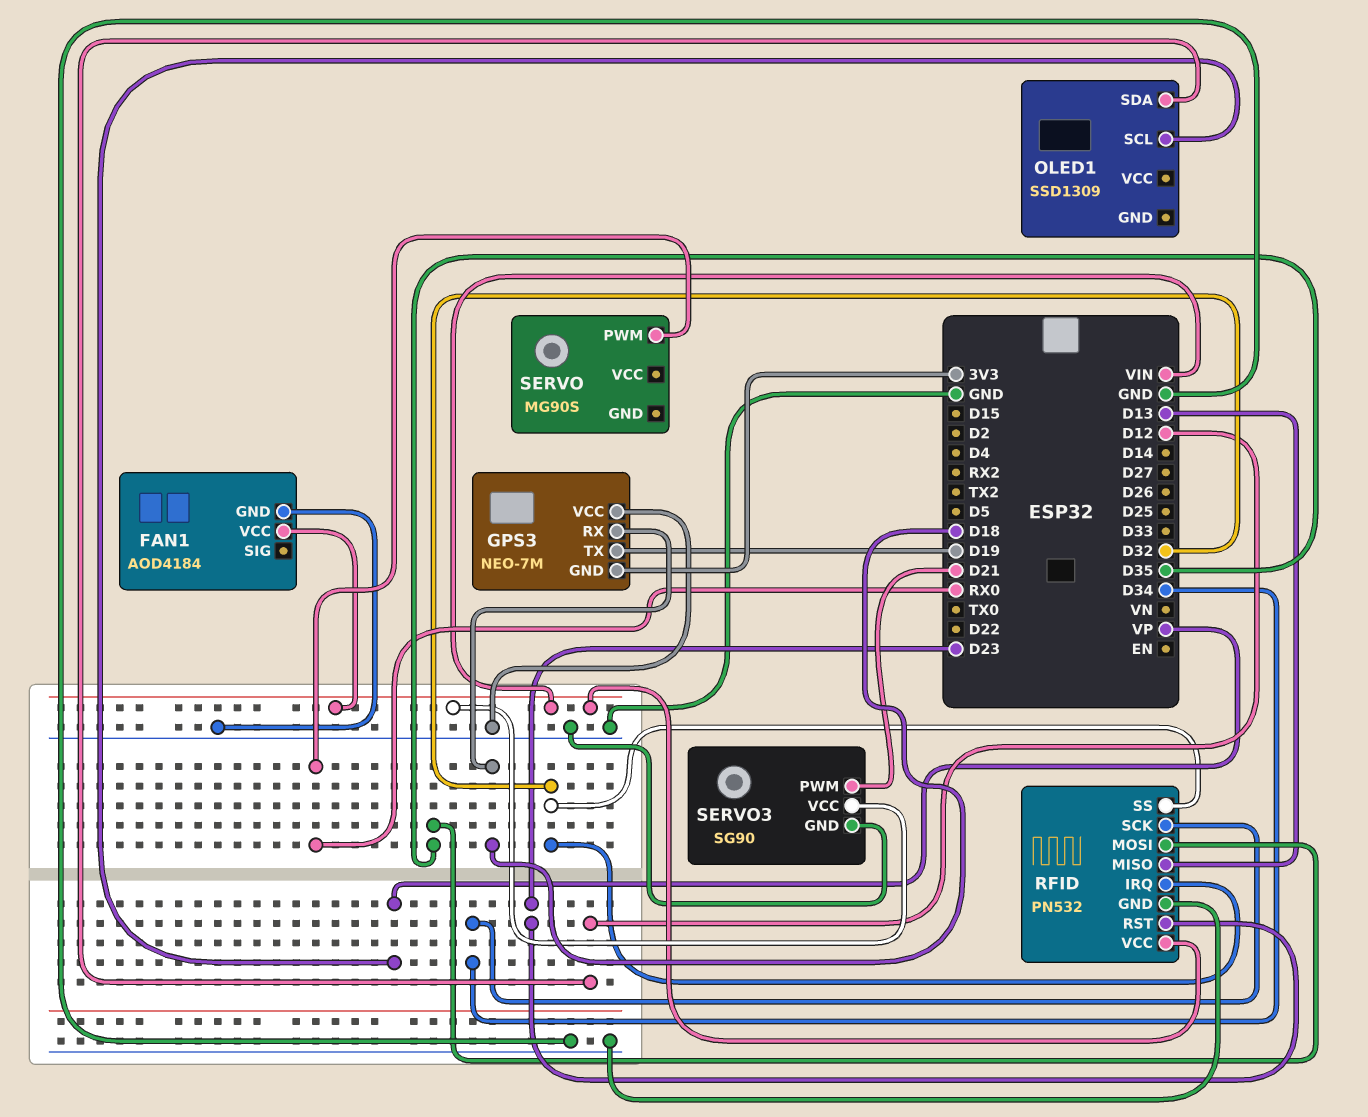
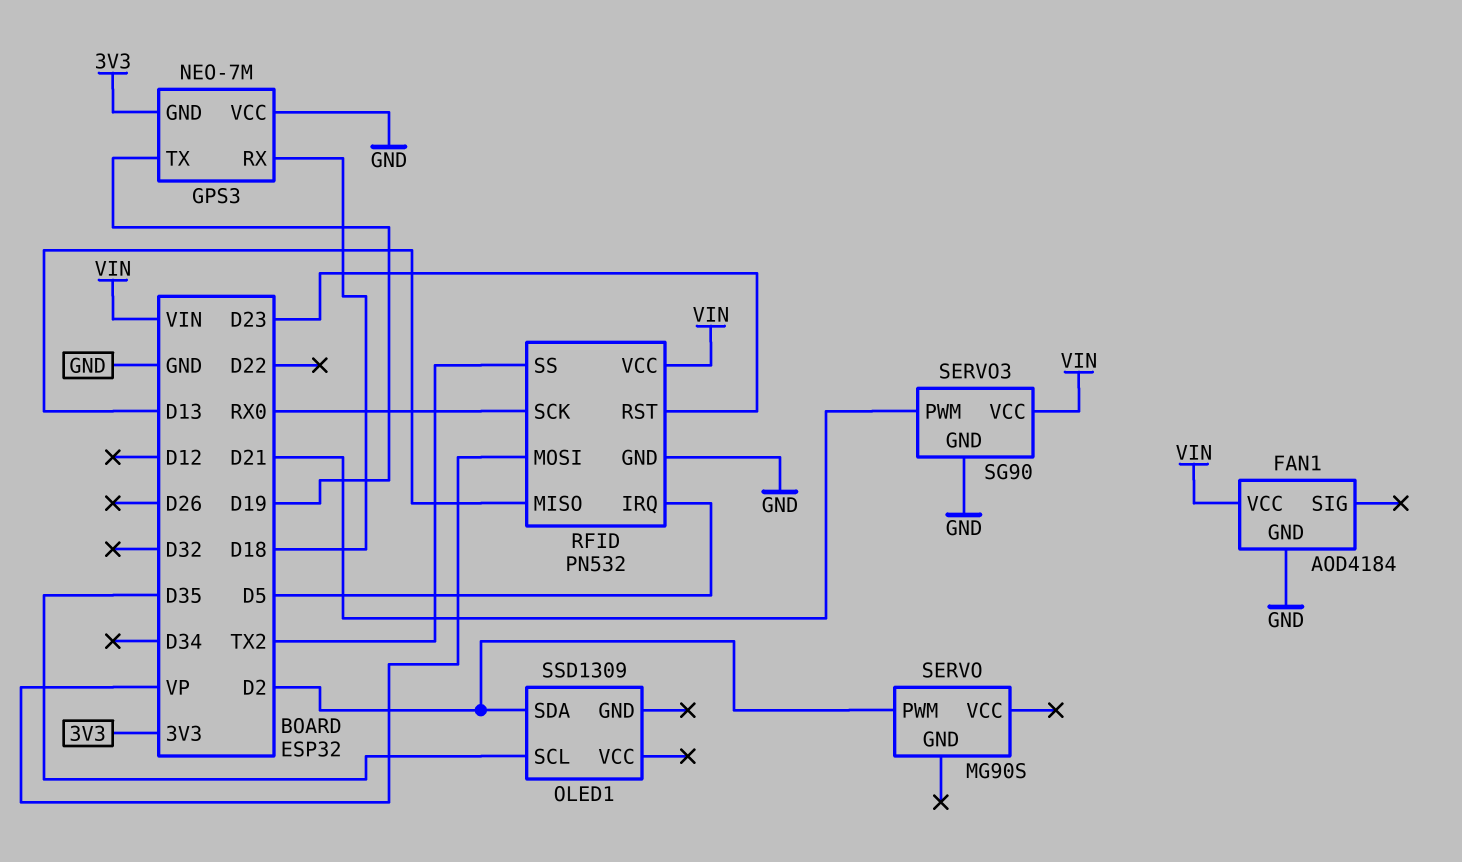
OLED1 pin SCL: VP -> D35
OLED1 pin SDA: D12 -> D2
RFID pin IRQ: D32 -> D5
RFID pin MOSI: D35 -> VP
RFID pin SCK: D34 -> RX0
RFID pin SS: D32 -> TX2
SERVO pin PWM: RX0 -> D2

